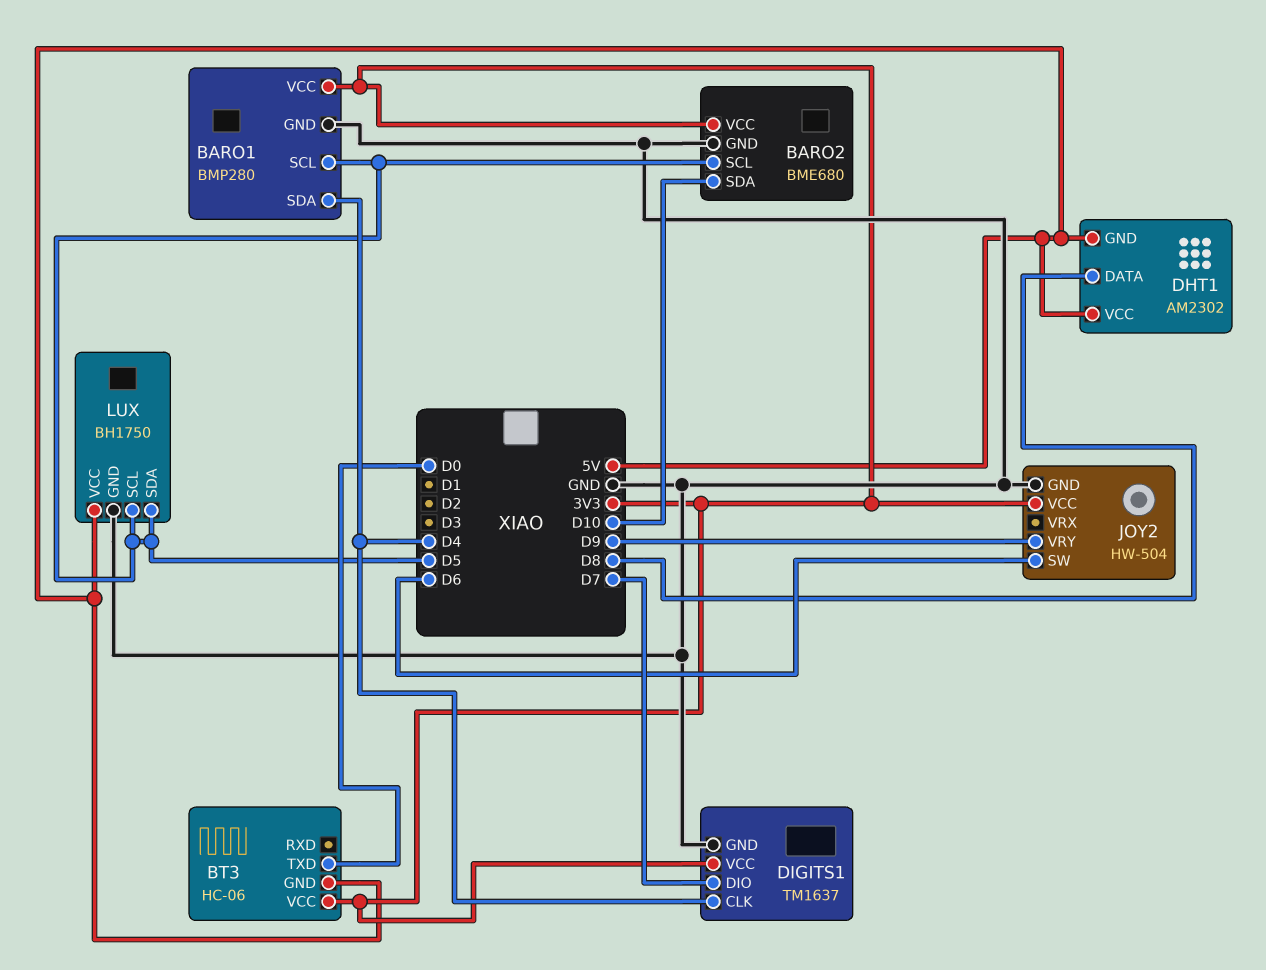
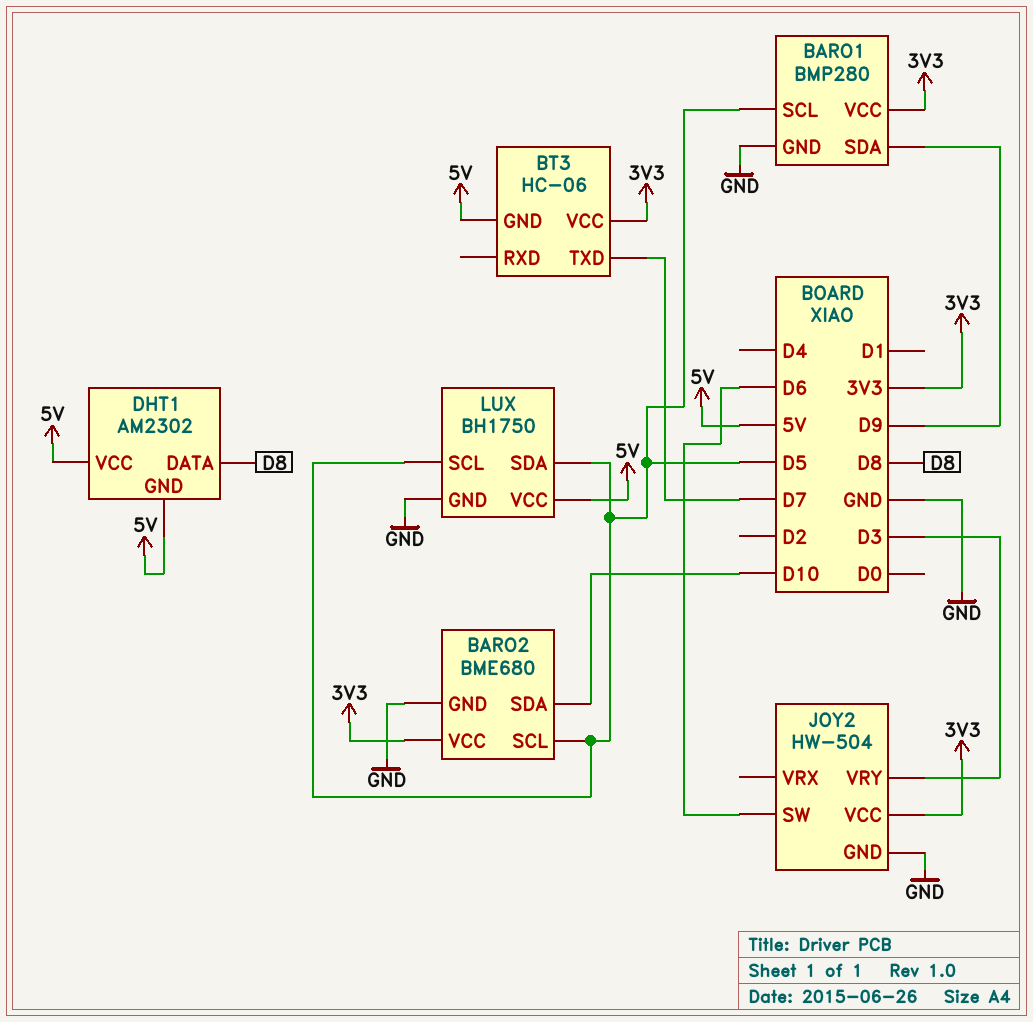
BARO1 pin SDA: D4 -> D9
BT3 pin TXD: D0 -> D7
DIGITS1: TM1637 -> none
DIGITS1 pin CLK: D4 -> none
DIGITS1 pin DIO: D7 -> none
DIGITS1 pin GND: GND -> none
DIGITS1 pin VCC: 3V3 -> none
JOY2 pin VRY: D9 -> D3

